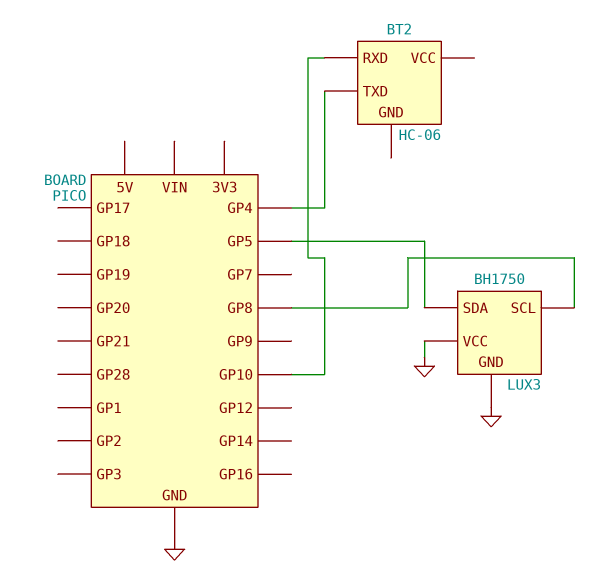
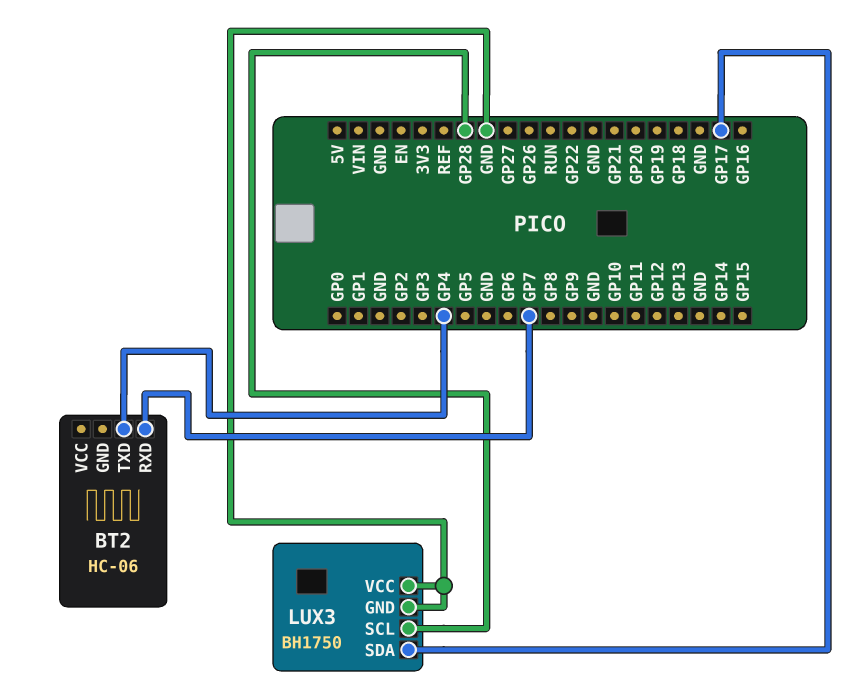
BT2 pin RXD: GP10 -> GP7
LUX3 pin SCL: GP8 -> GP28
LUX3 pin SDA: GP5 -> GP17

